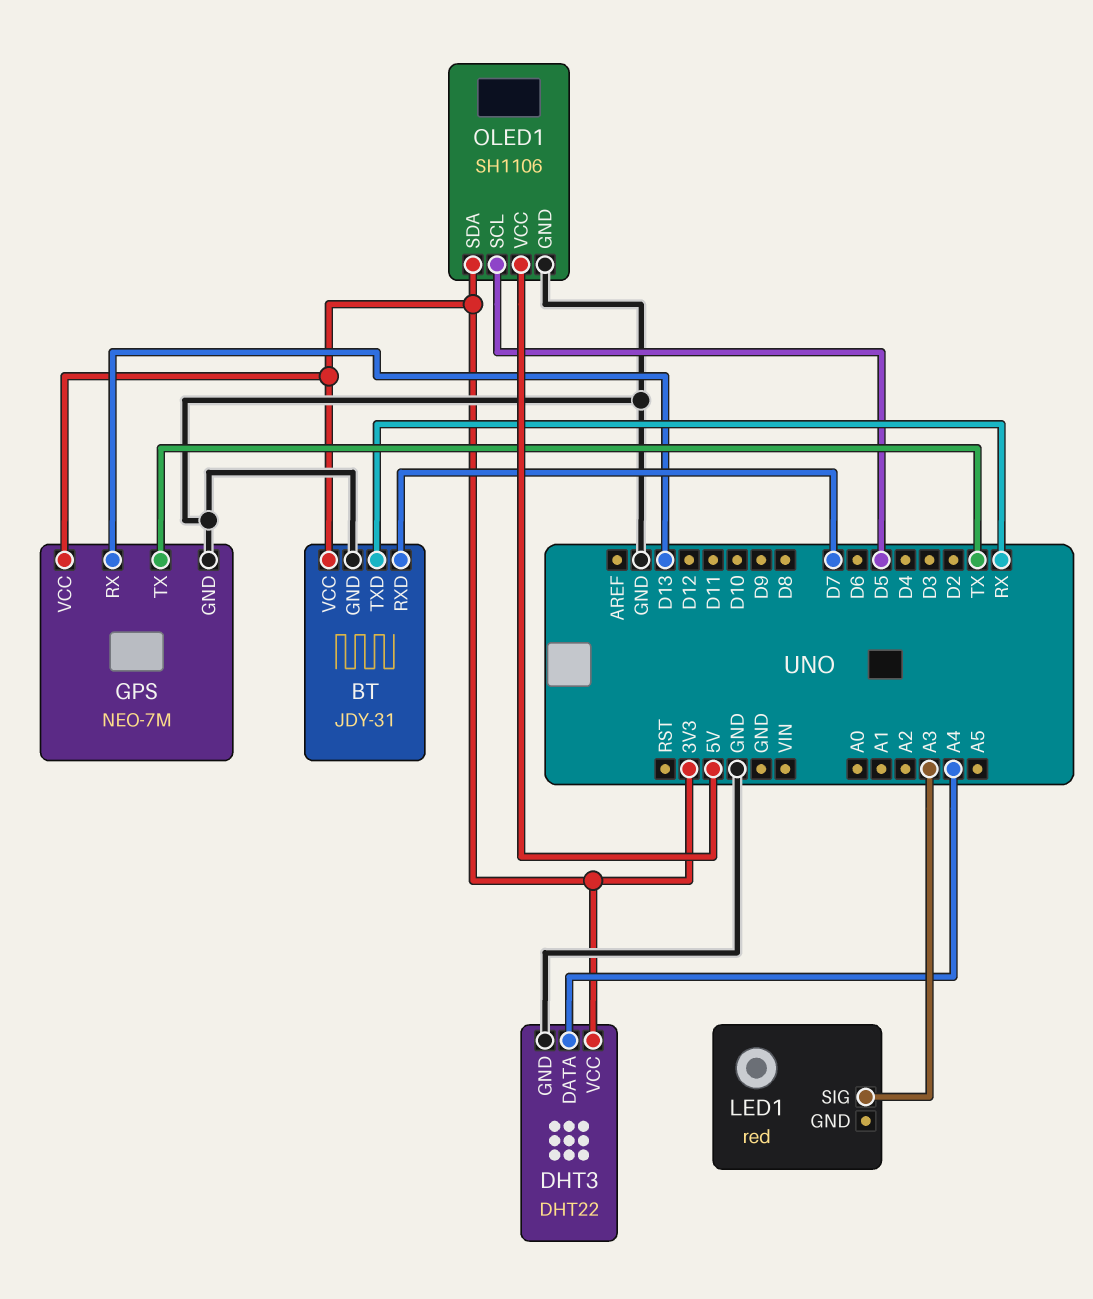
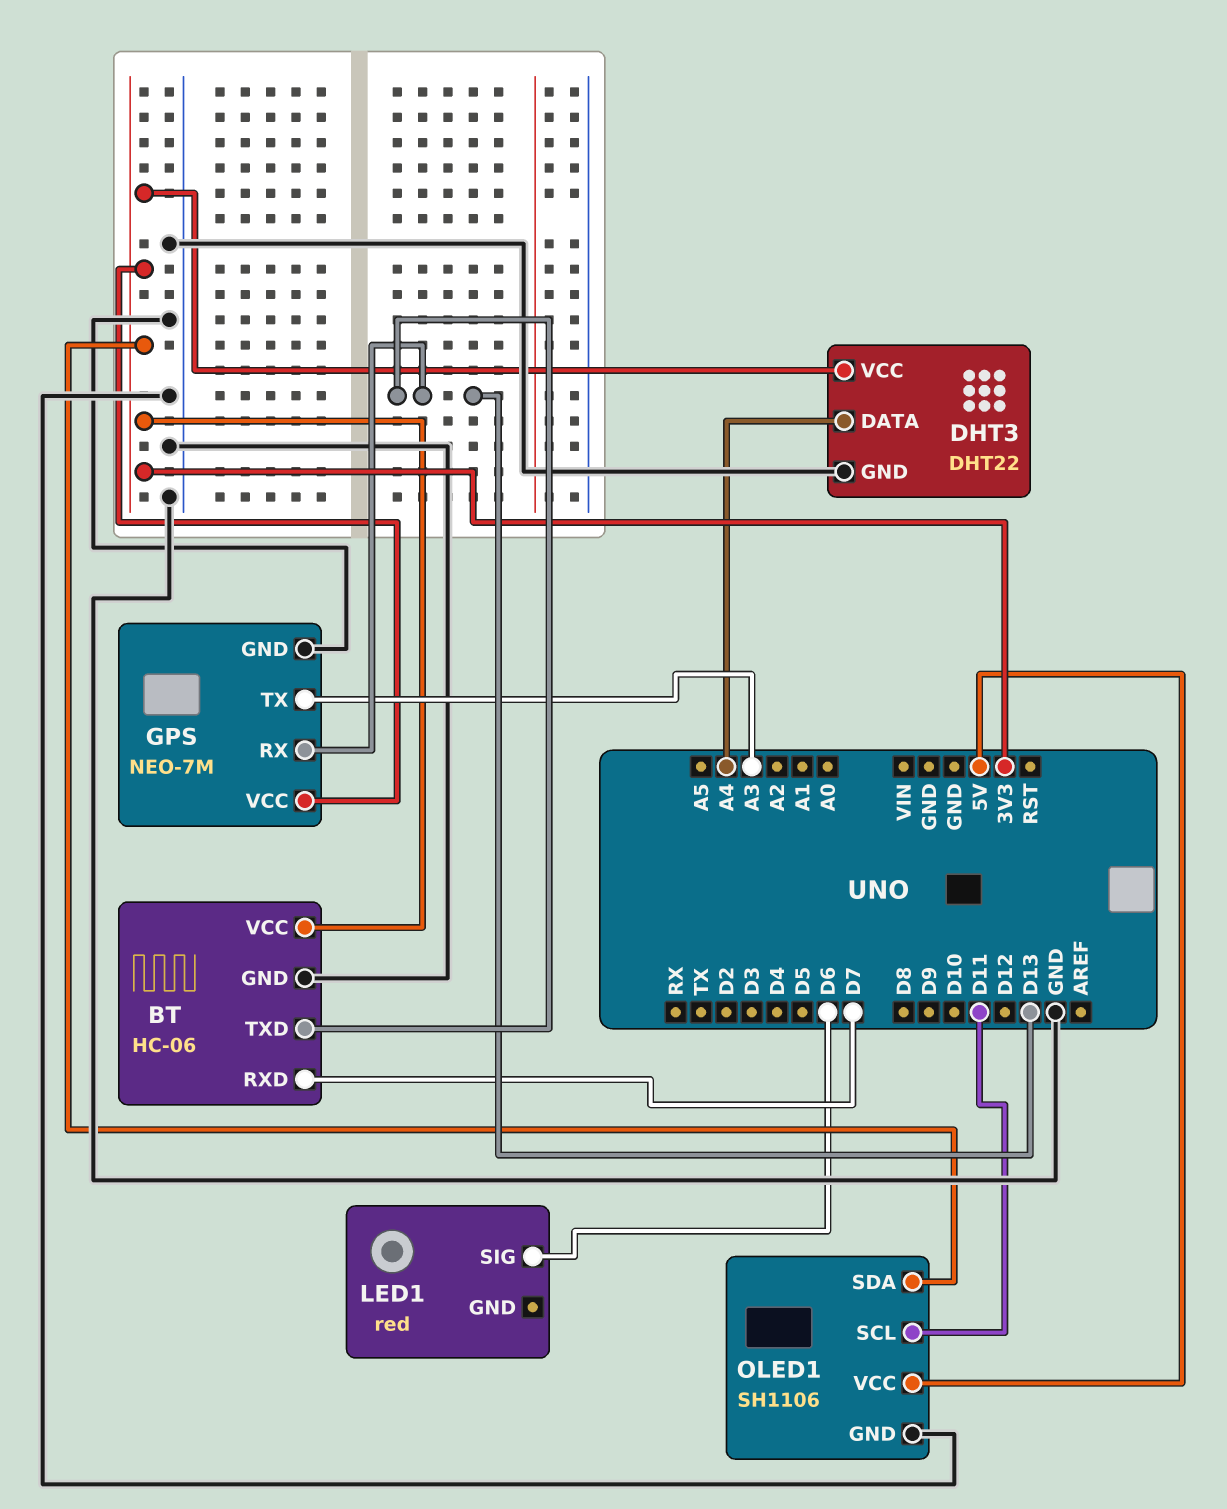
BT: JDY-31 -> HC-06
BT pin TXD: RX -> D13
GPS pin TX: TX -> A3
LED1 pin SIG: A3 -> D6
OLED1 pin SCL: D5 -> D11

